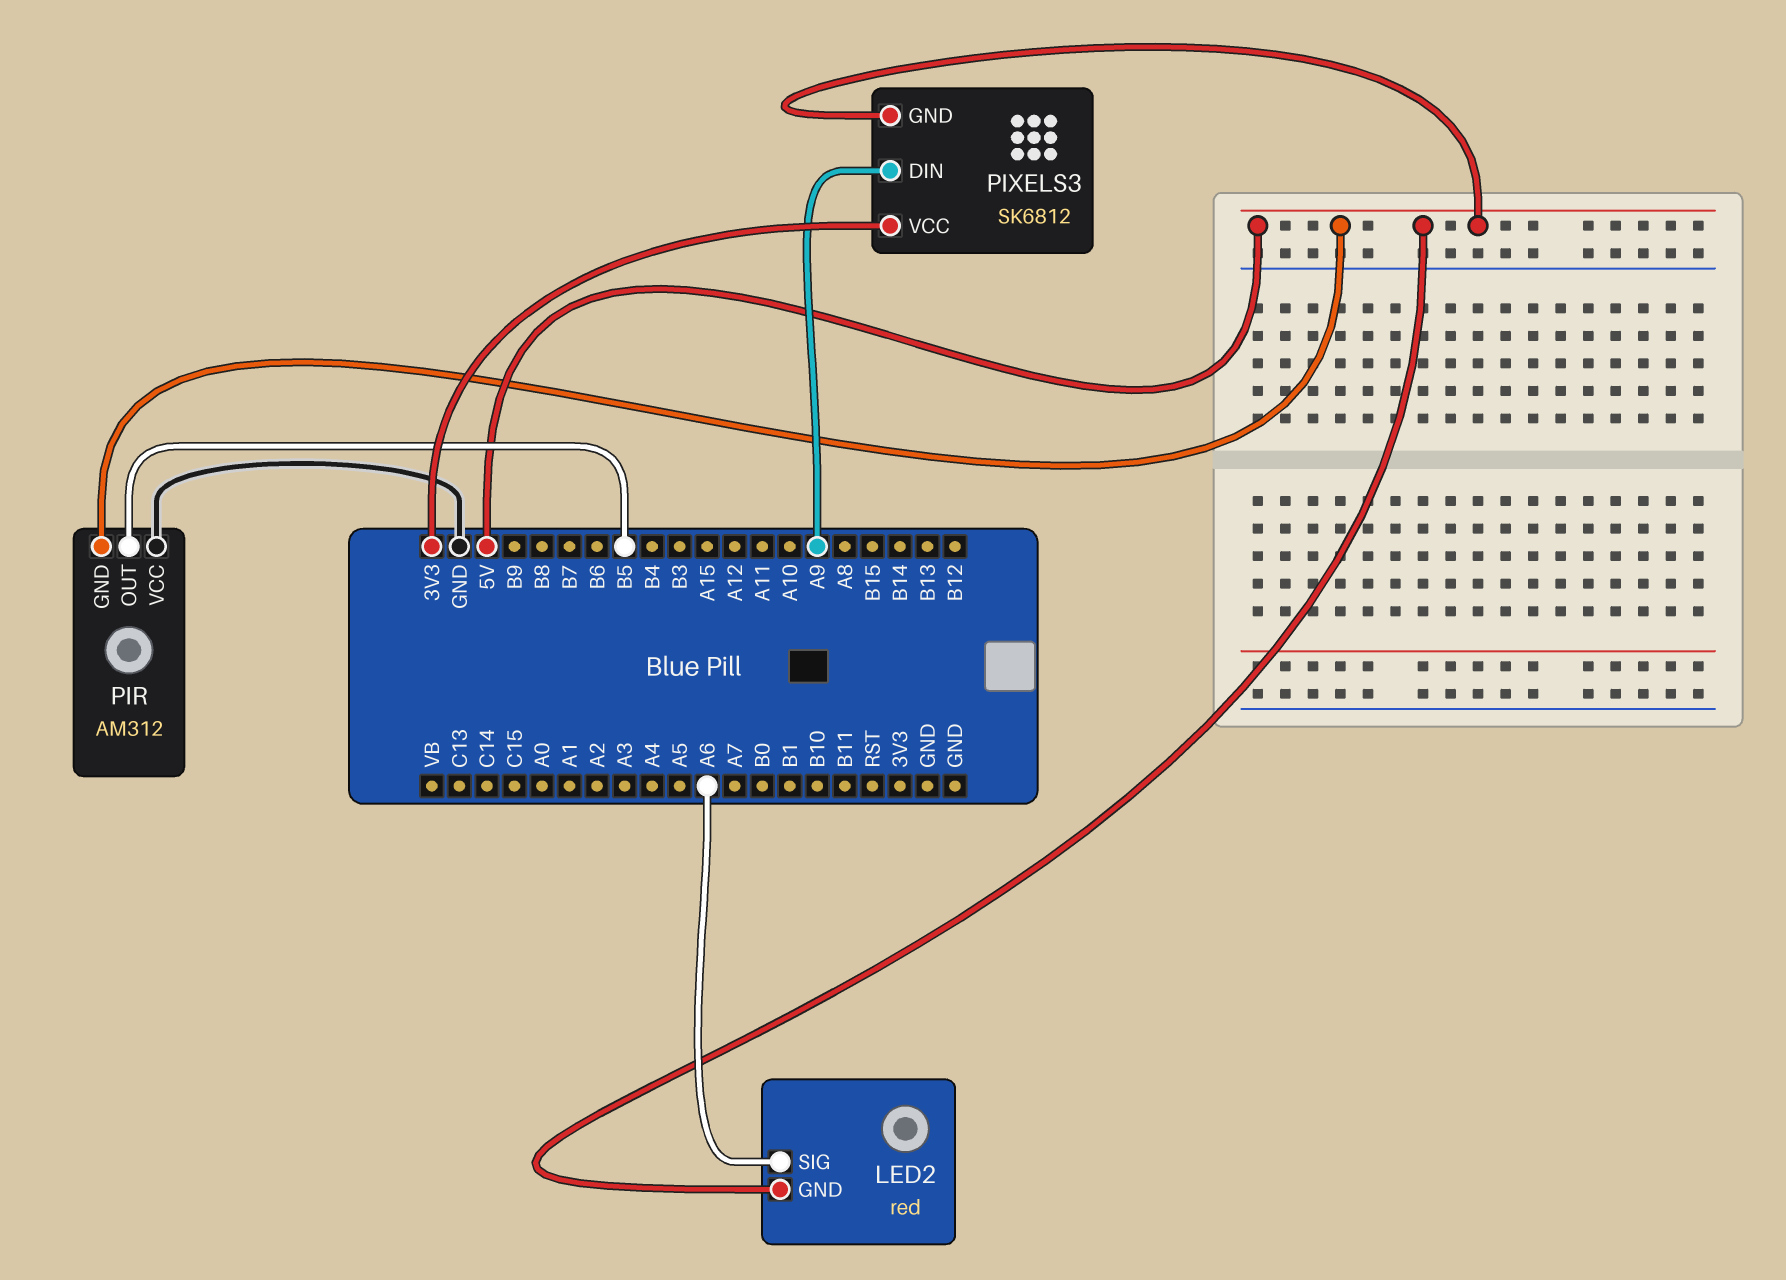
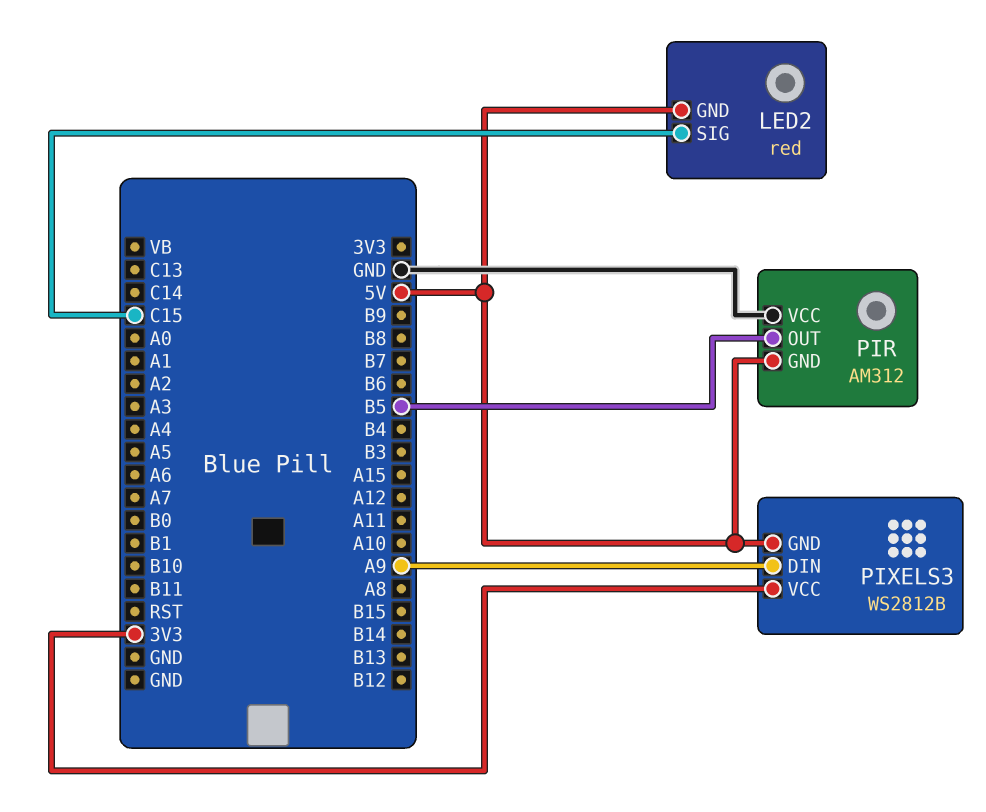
LED2 pin SIG: A6 -> C15
PIXELS3: SK6812 -> WS2812B

